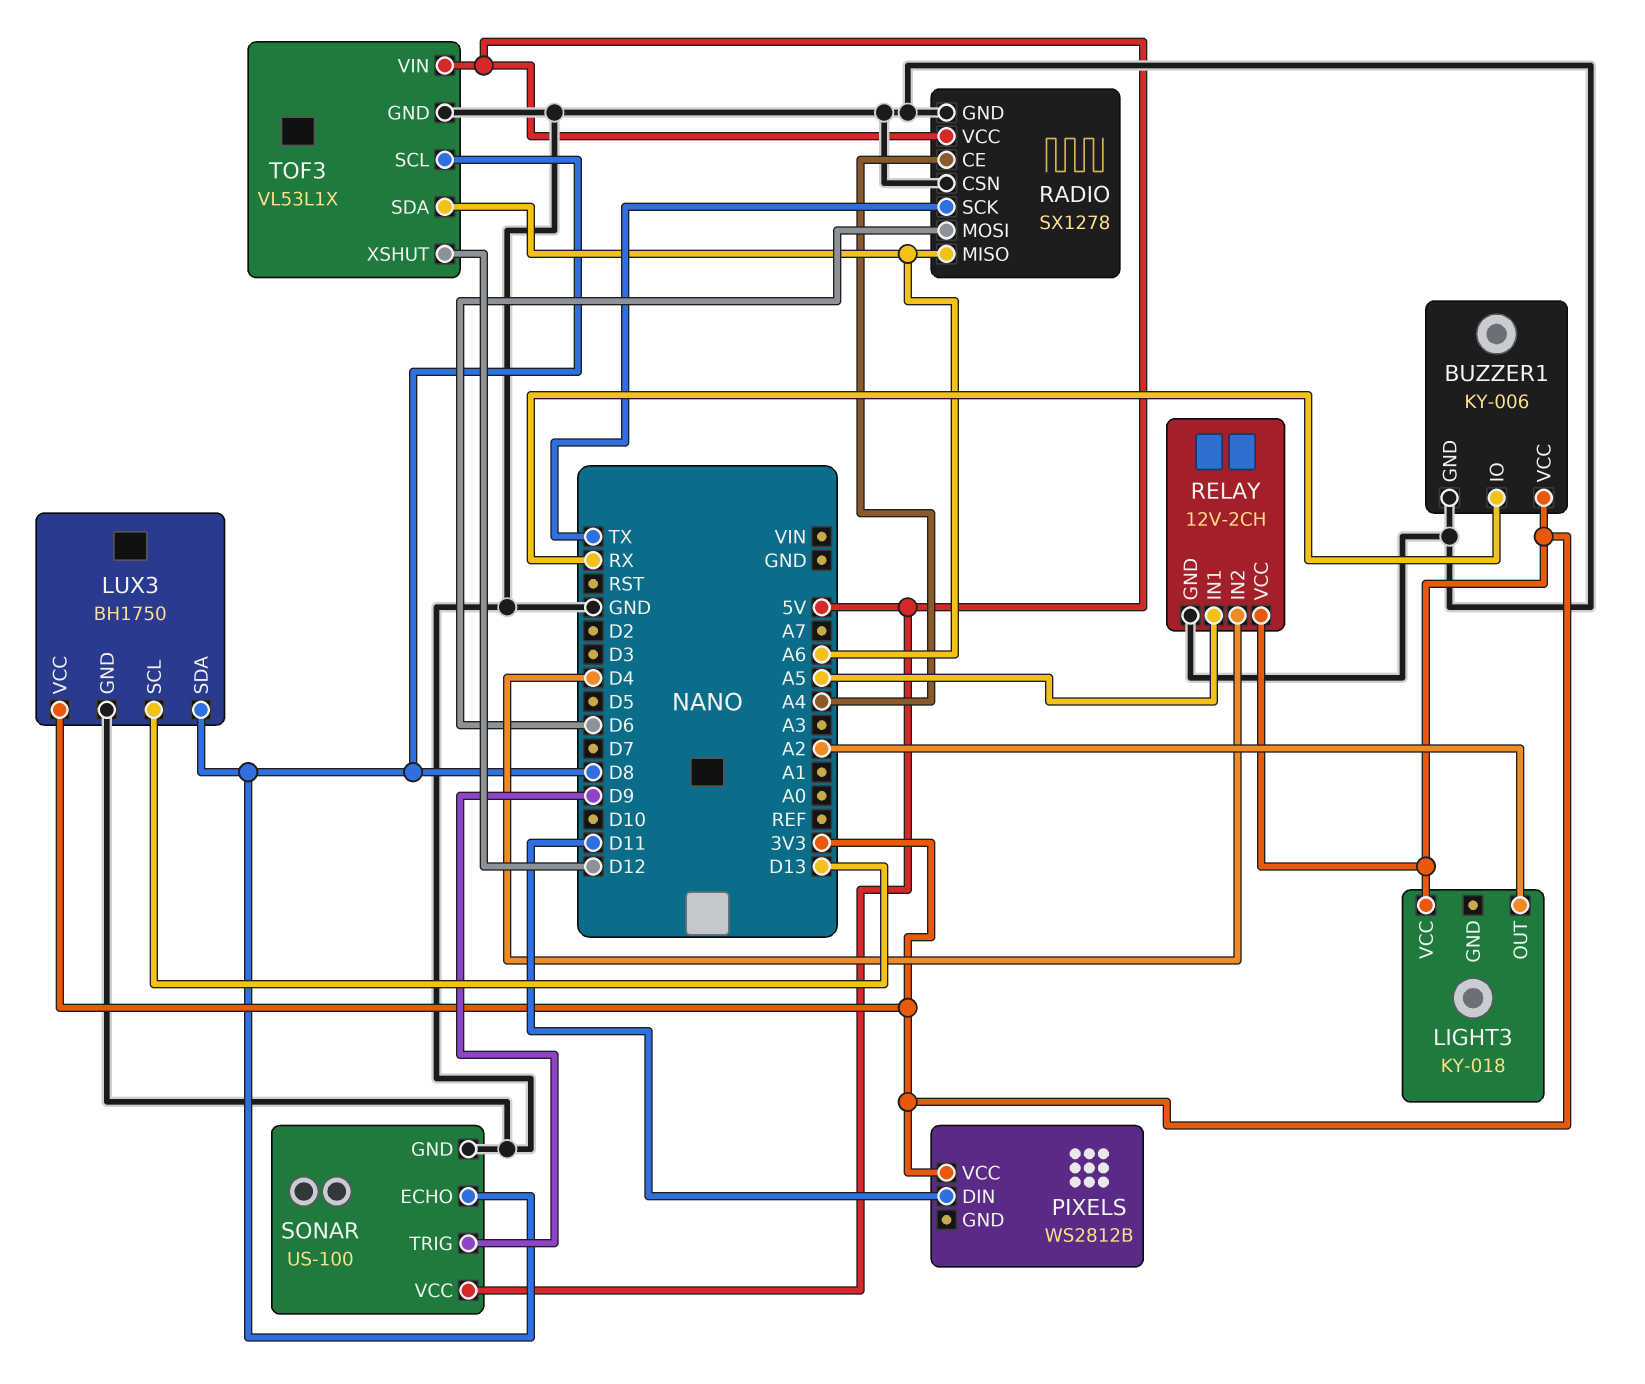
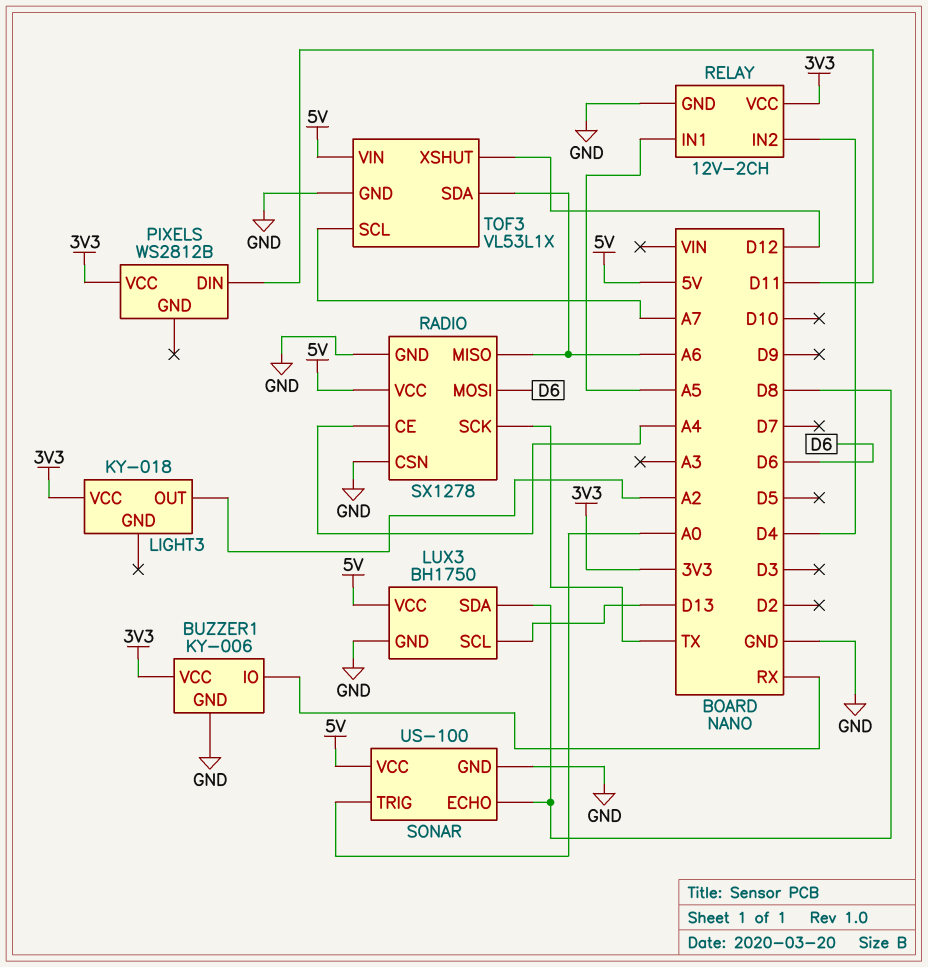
LUX3 pin VCC: 3V3 -> 5V
SONAR pin TRIG: D9 -> A0
TOF3 pin SCL: D8 -> A7

